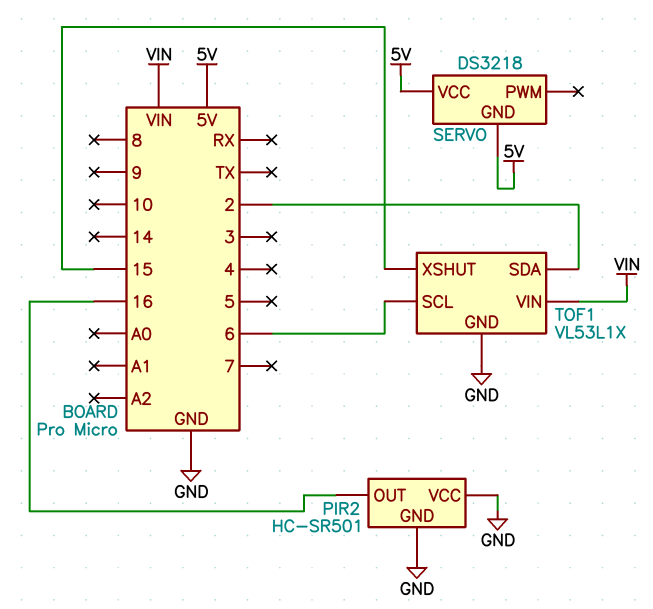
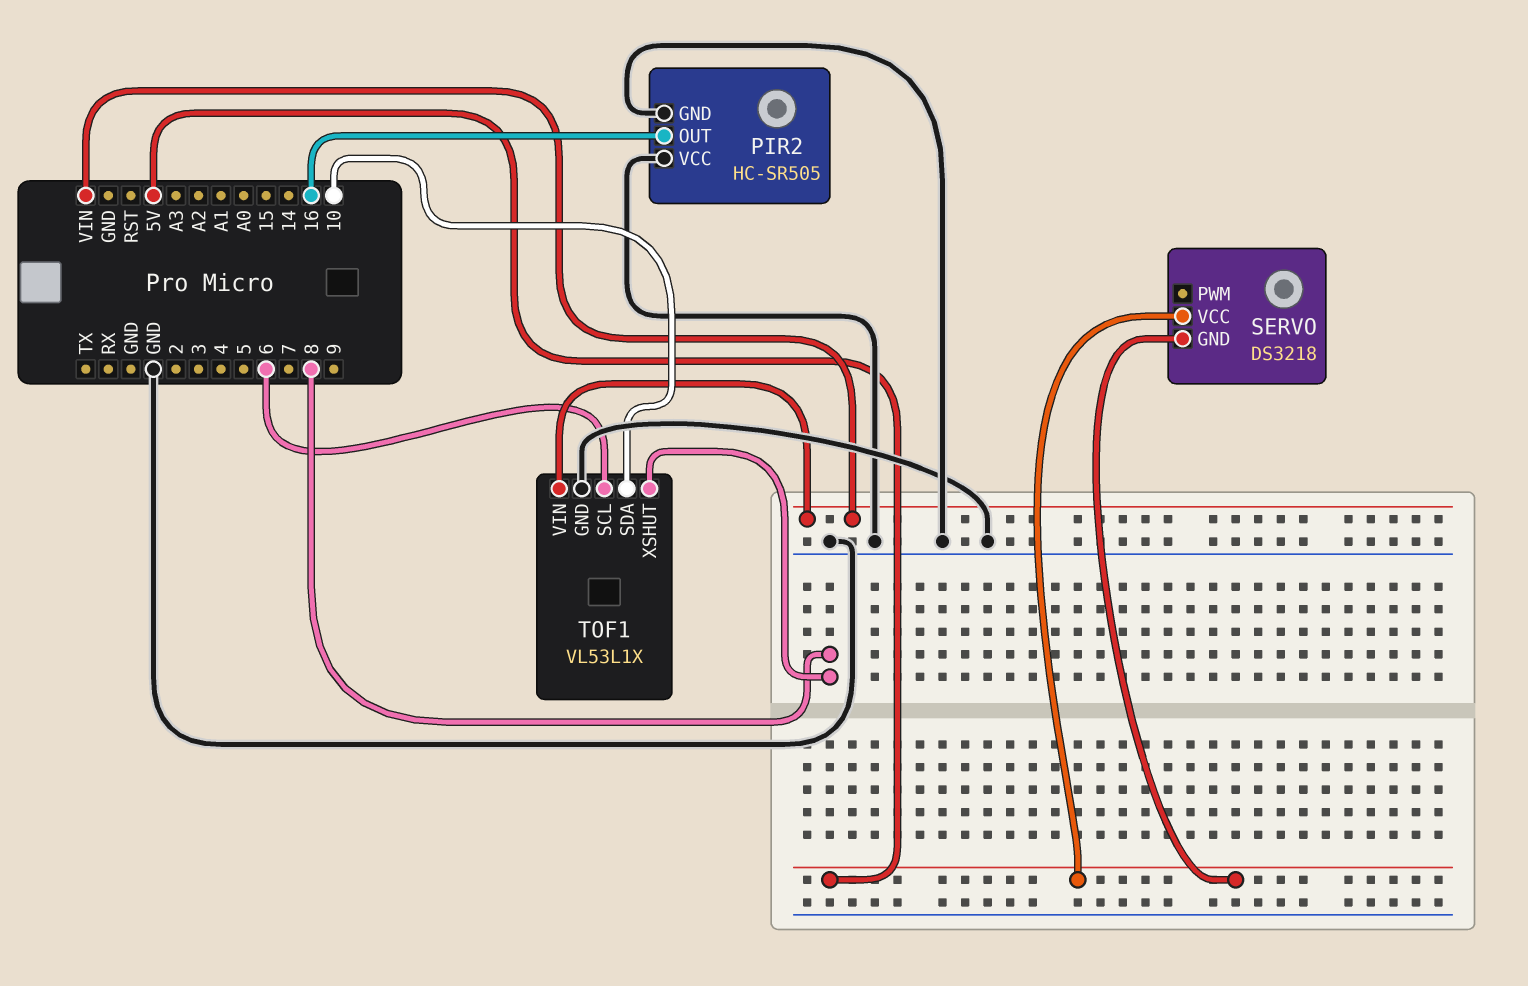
PIR2: HC-SR501 -> HC-SR505
TOF1 pin SDA: 2 -> 10
TOF1 pin XSHUT: 15 -> 8

